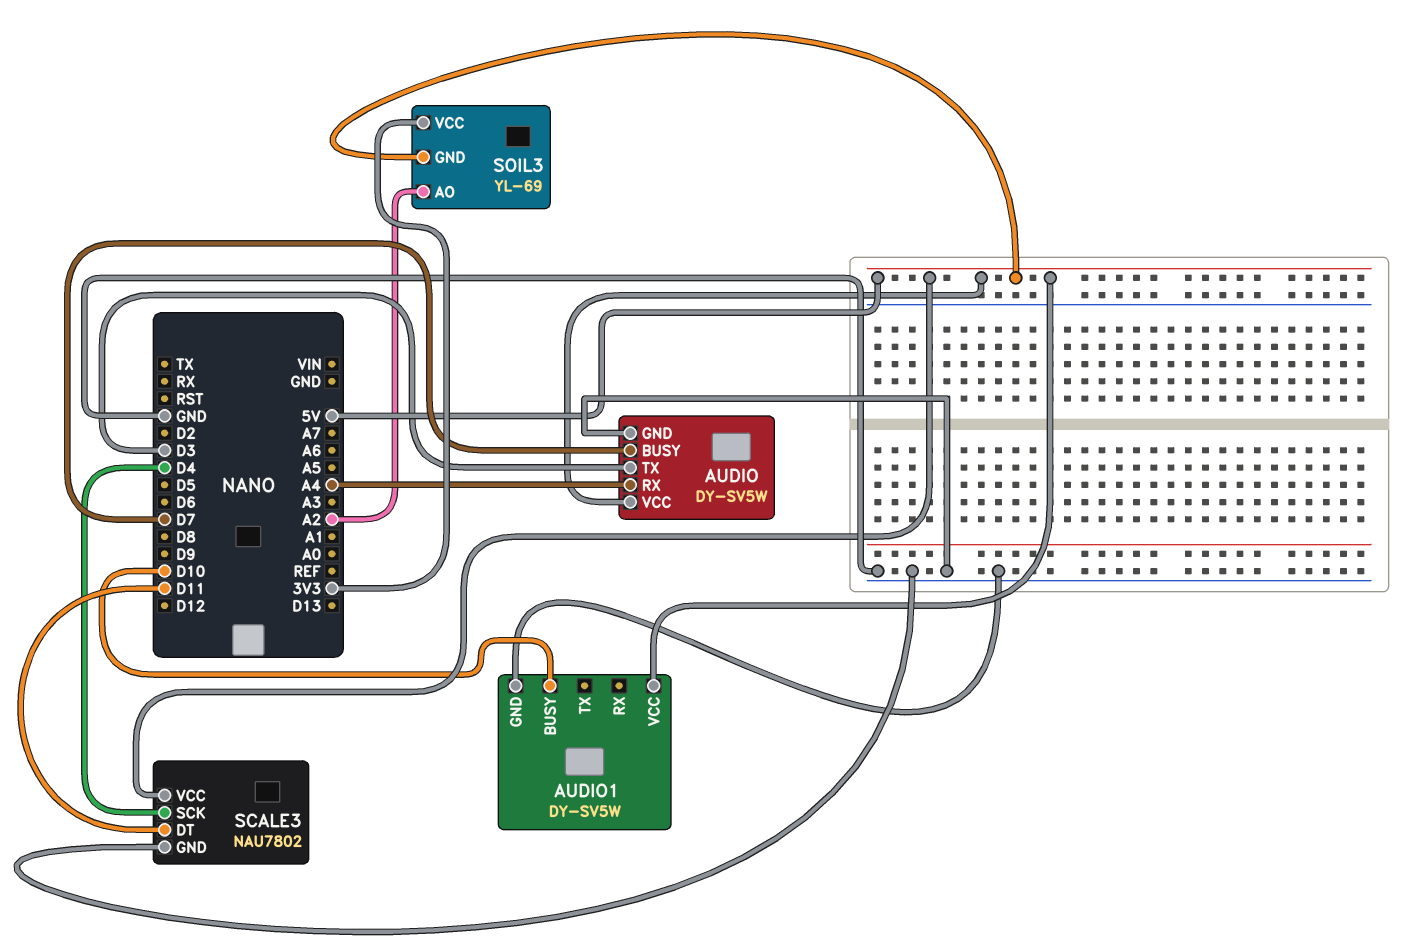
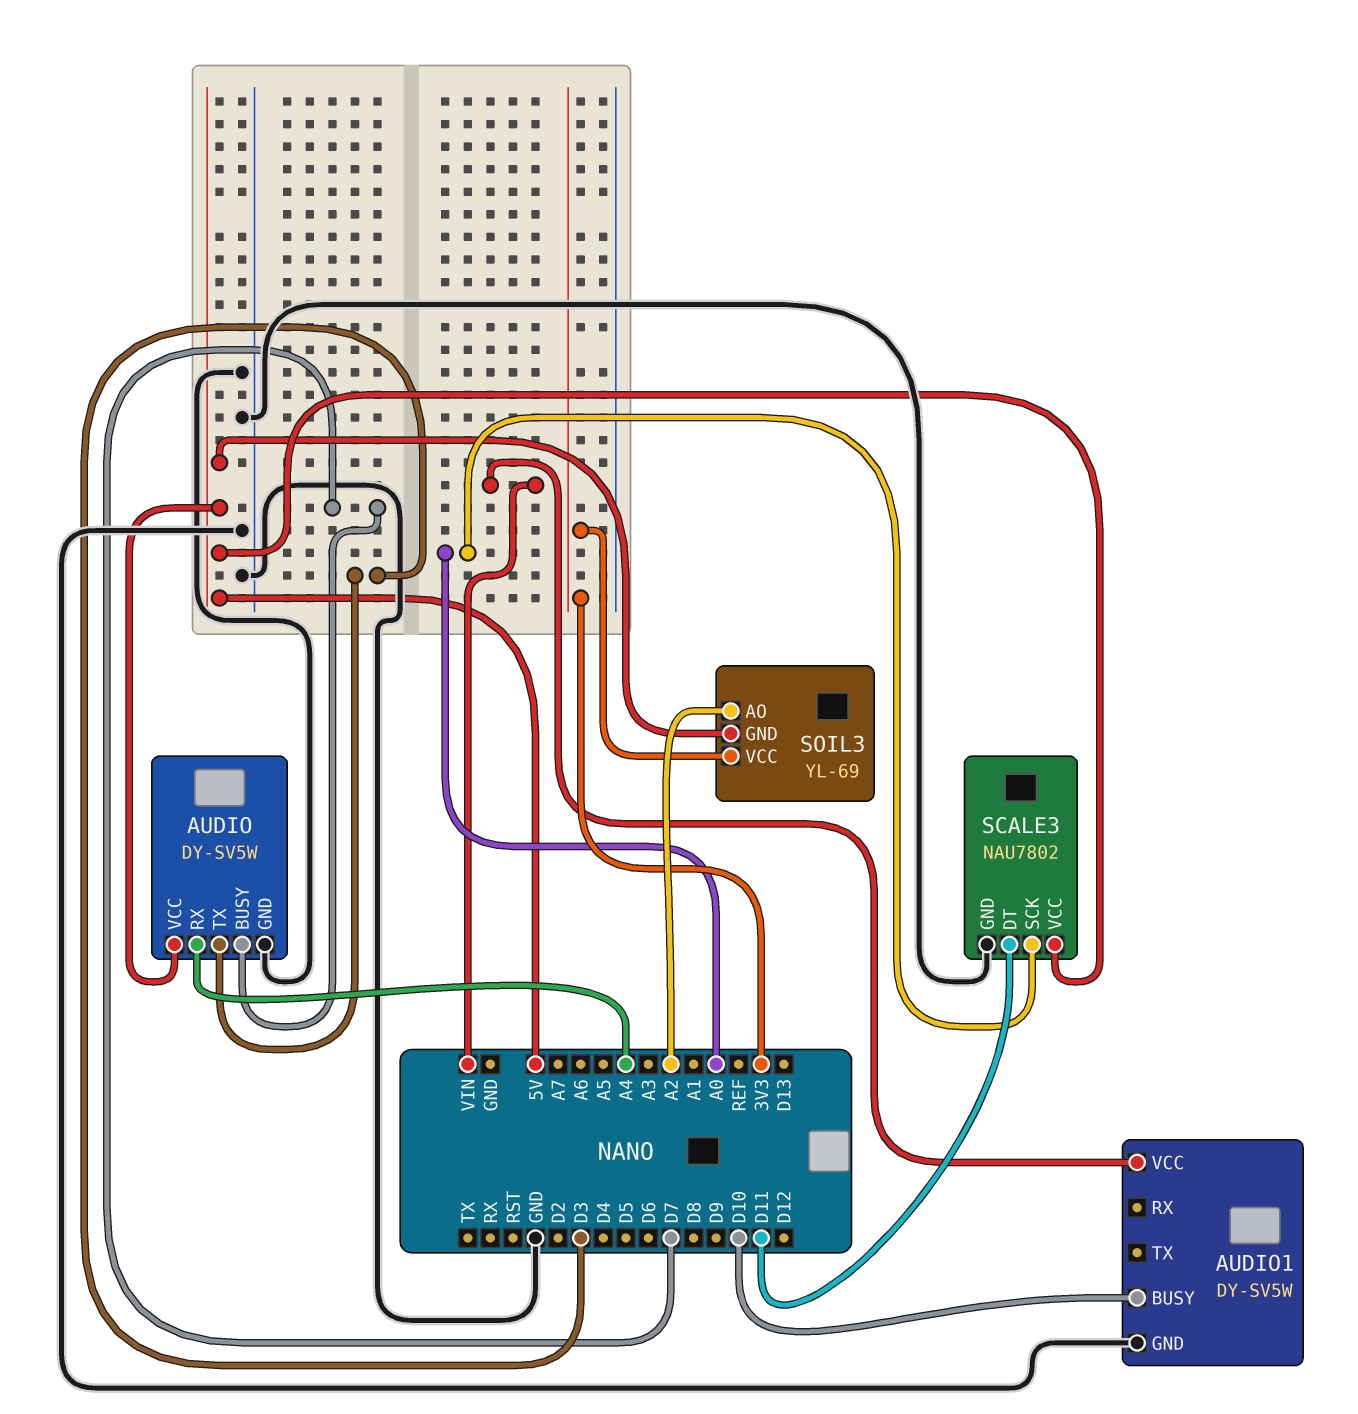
AUDIO1 pin VCC: 5V -> VIN
SCALE3 pin SCK: D4 -> A0

